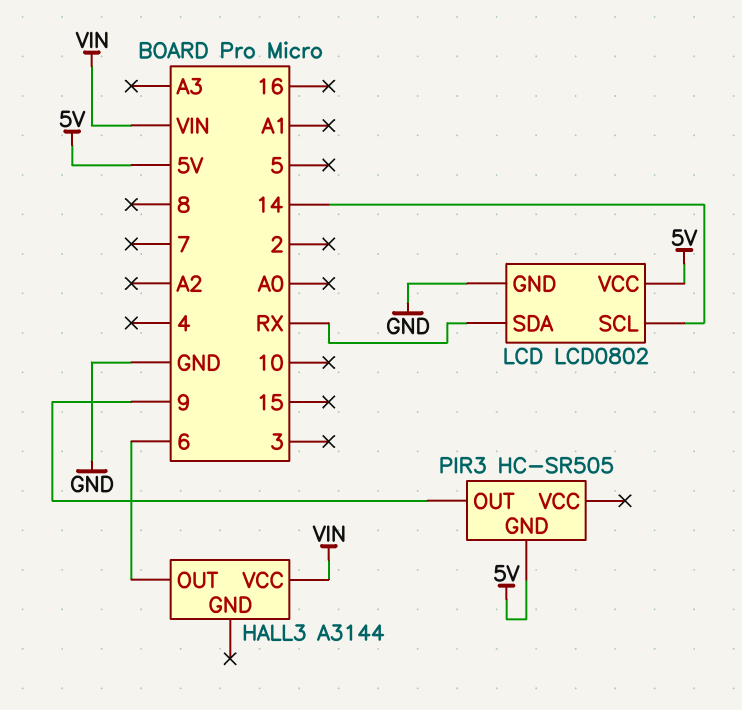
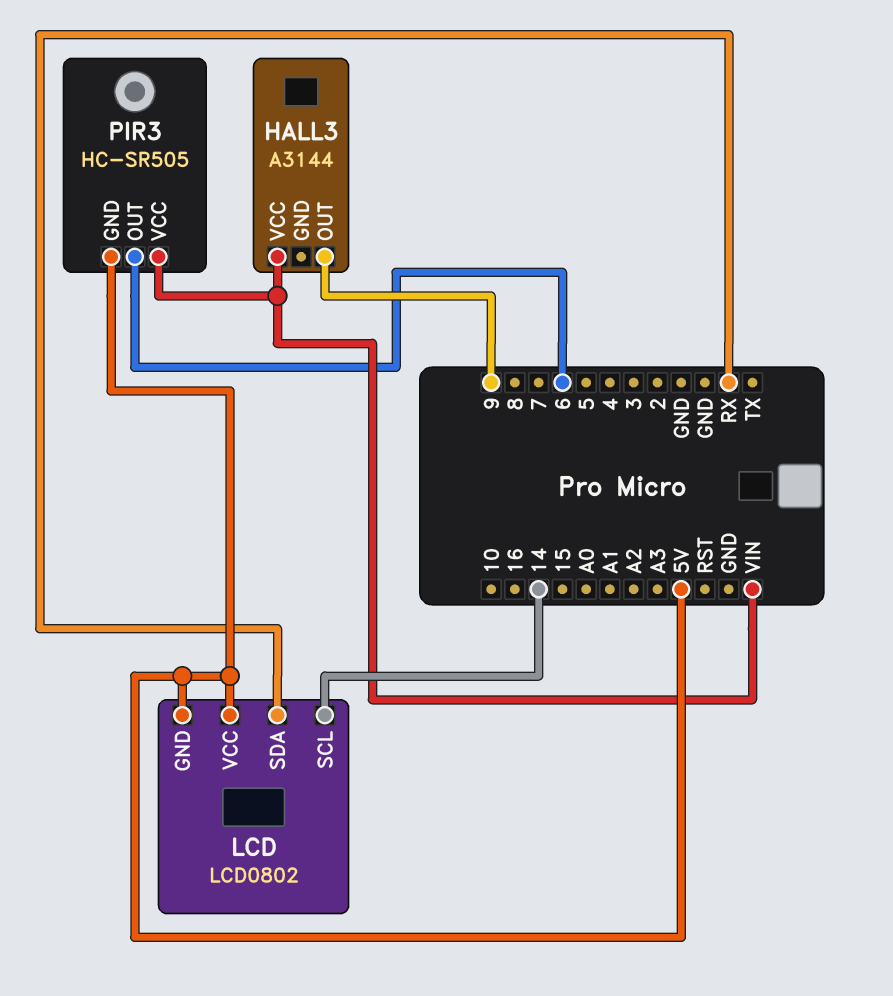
HALL3 pin OUT: 6 -> 9
LCD pin GND: GND -> 5V
PIR3 pin OUT: 9 -> 6
PIR3 pin VCC: none -> VIN

